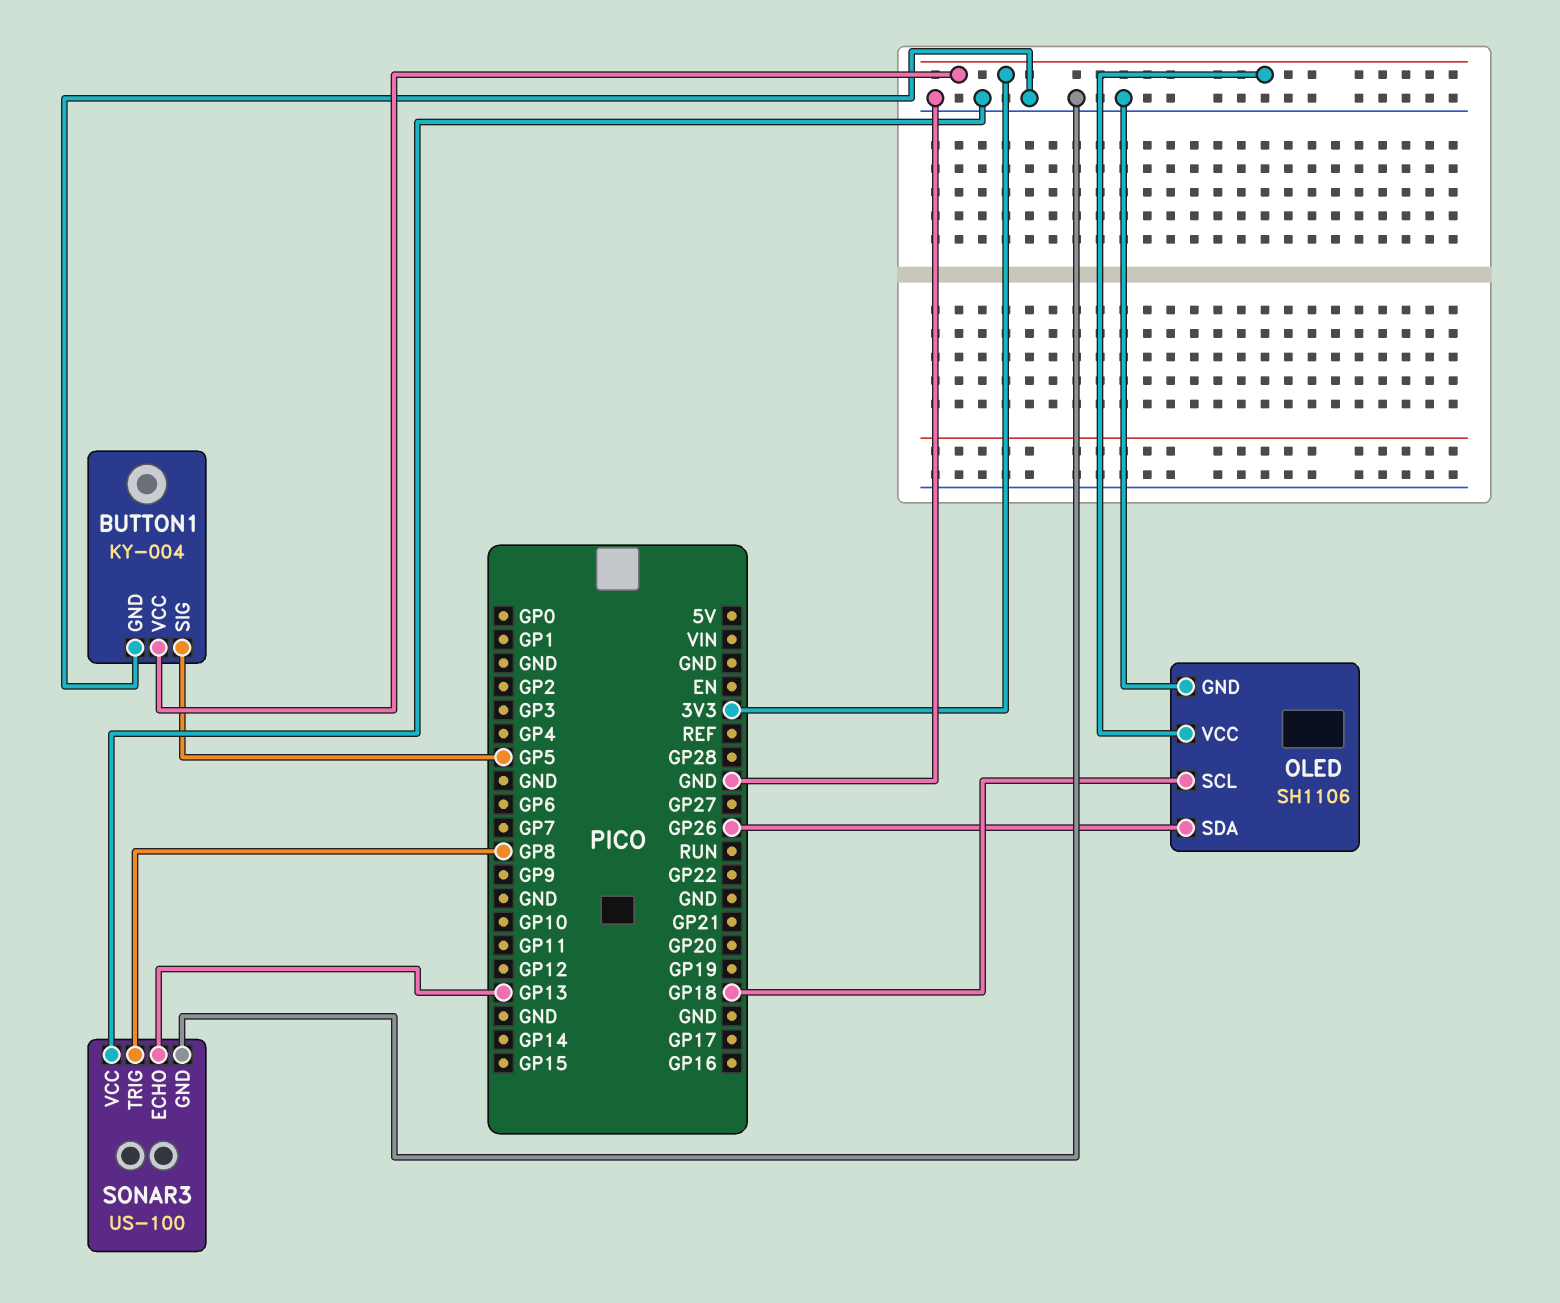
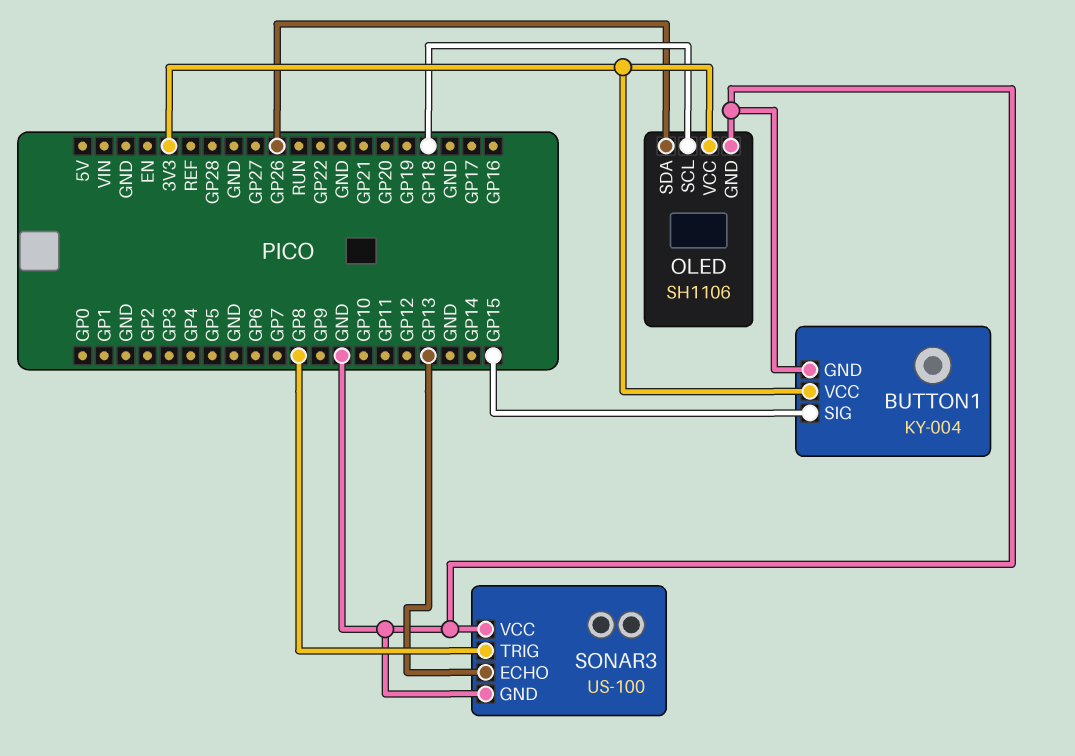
BUTTON1 pin SIG: GP5 -> GP15

